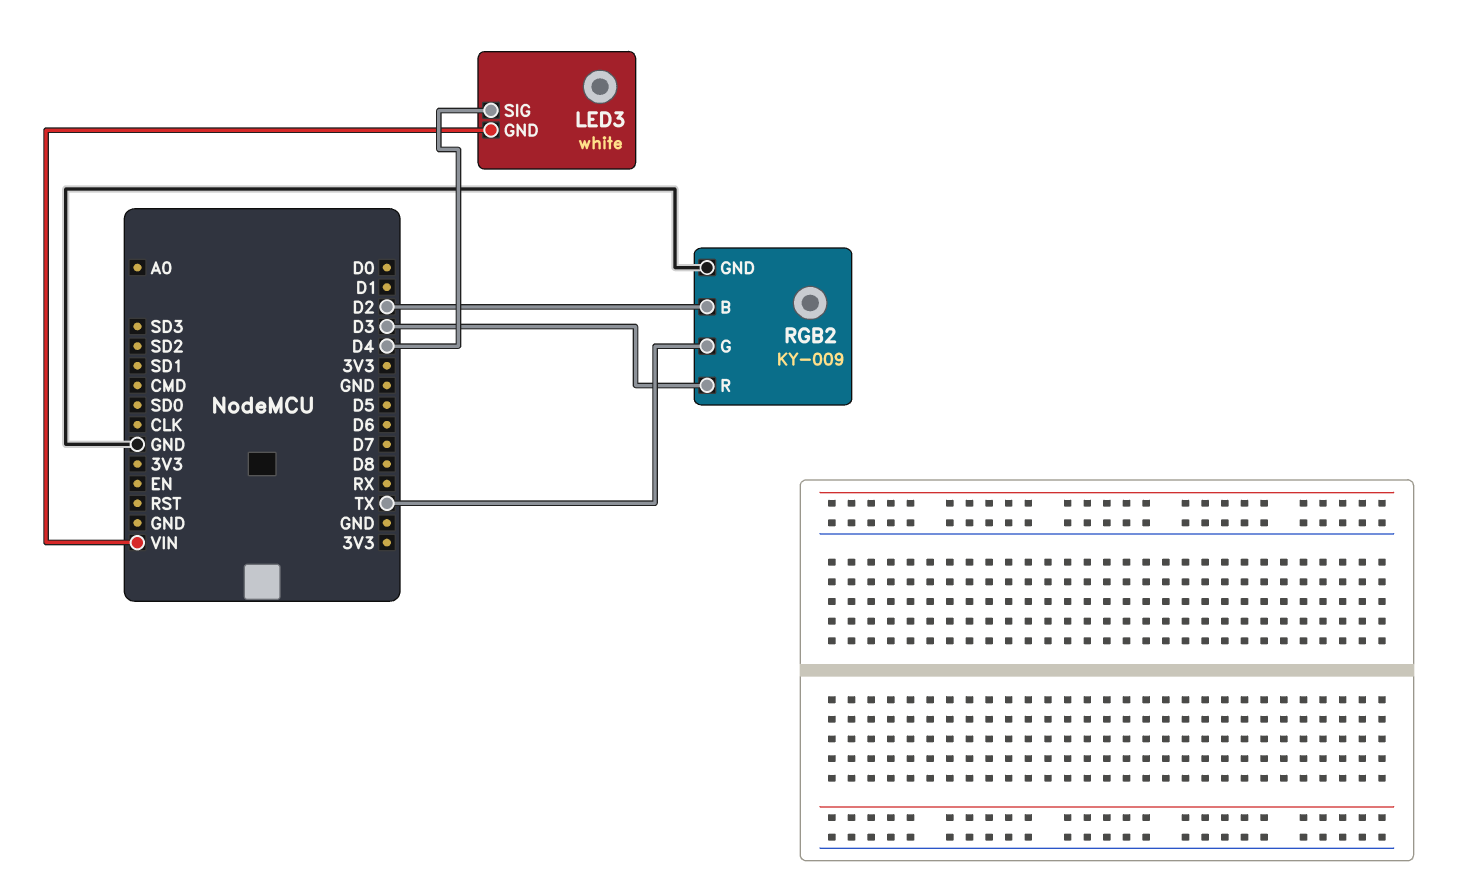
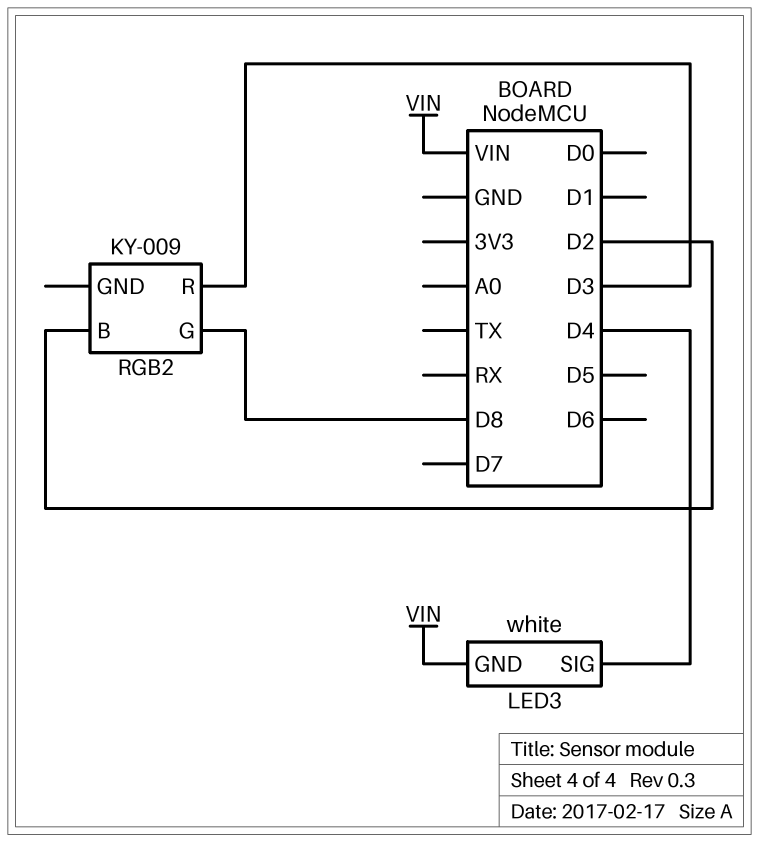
RGB2 pin G: TX -> D8
RGB2 pin GND: GND -> none

